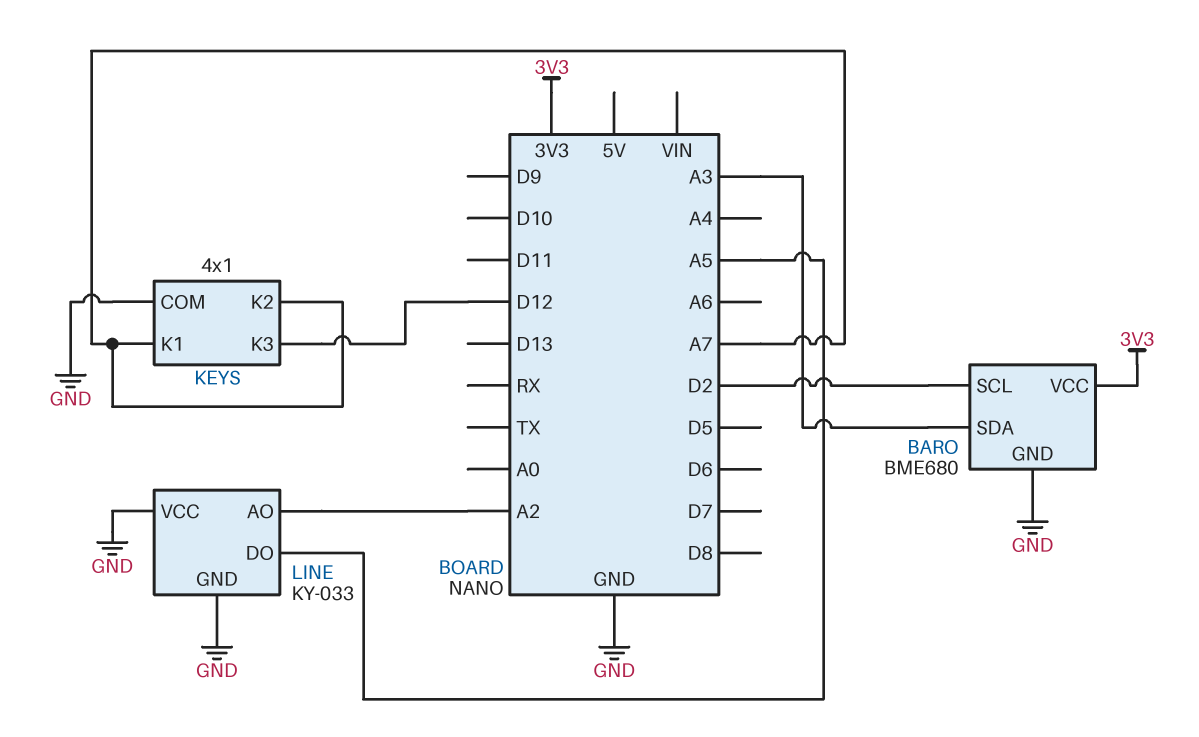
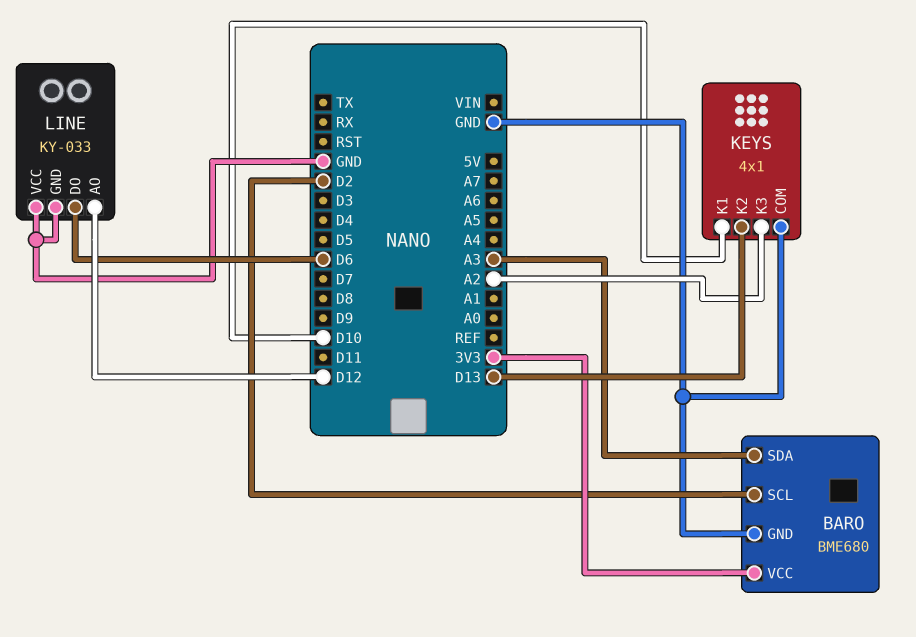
KEYS pin K1: A7 -> D10
KEYS pin K2: A7 -> D13
KEYS pin K3: D12 -> A2
LINE pin AO: A2 -> D12
LINE pin DO: A5 -> D6

